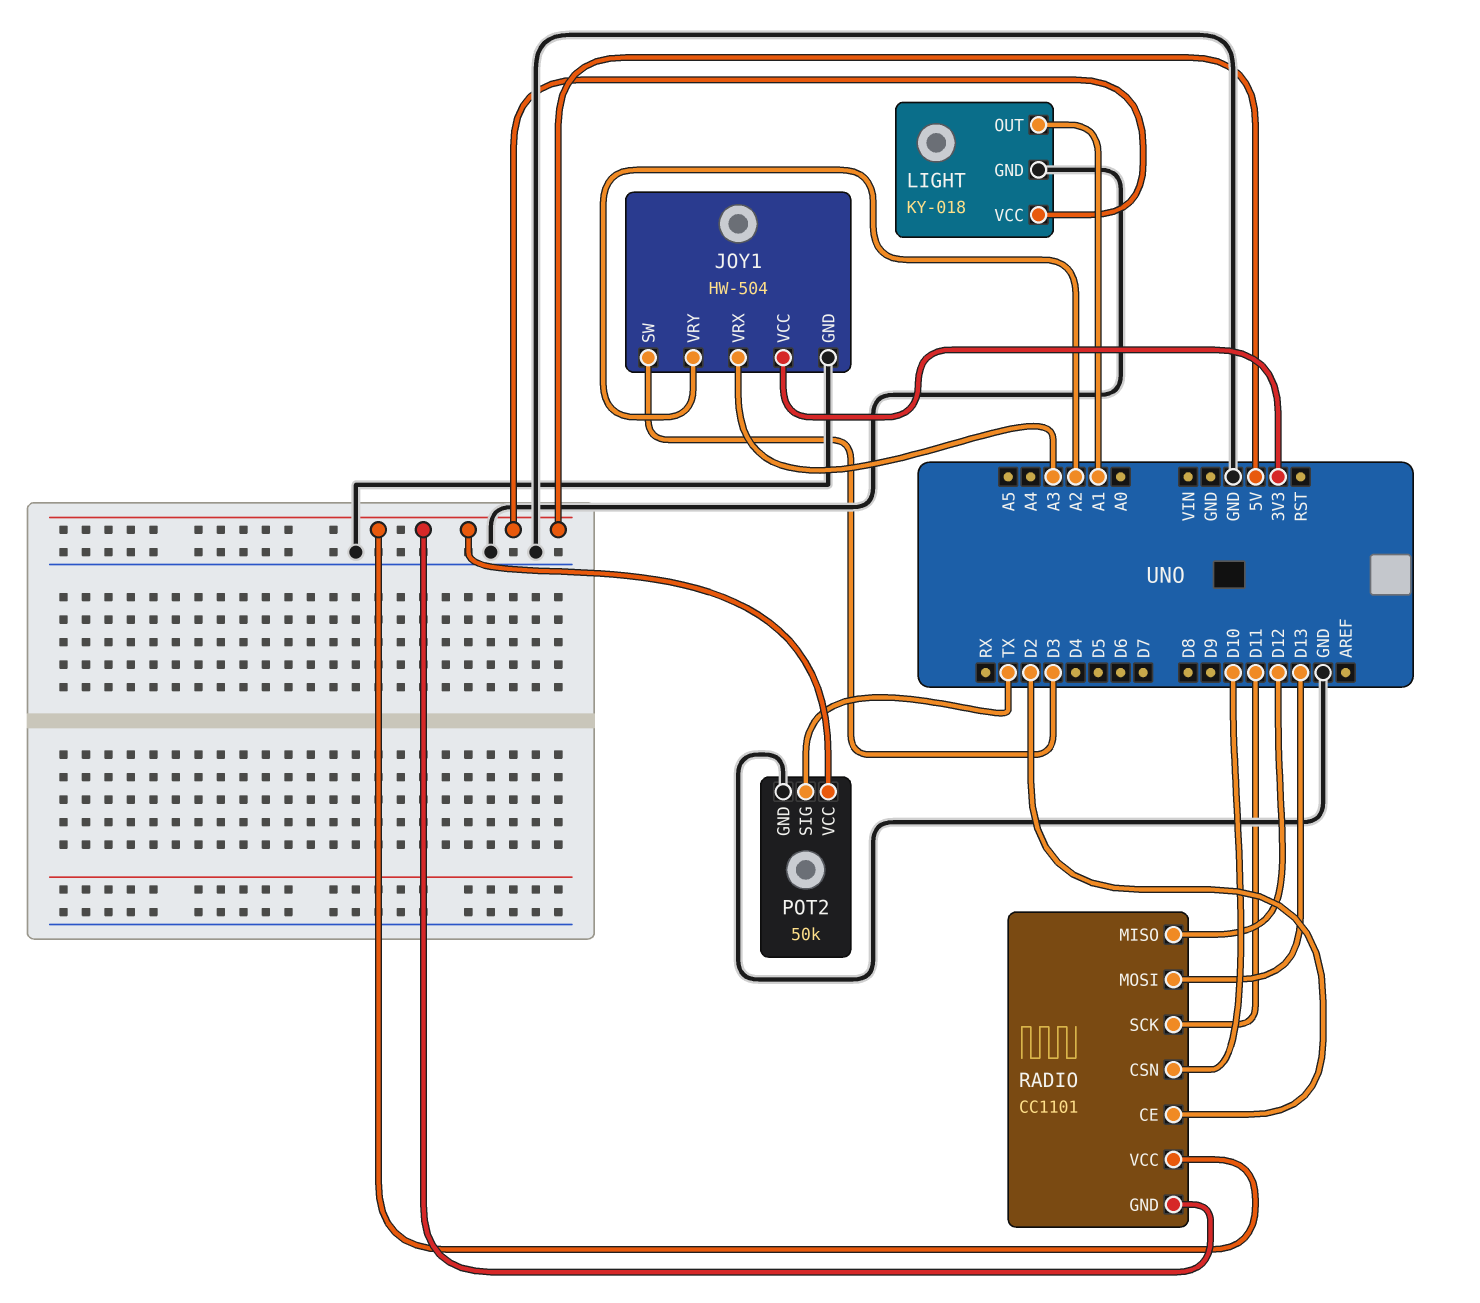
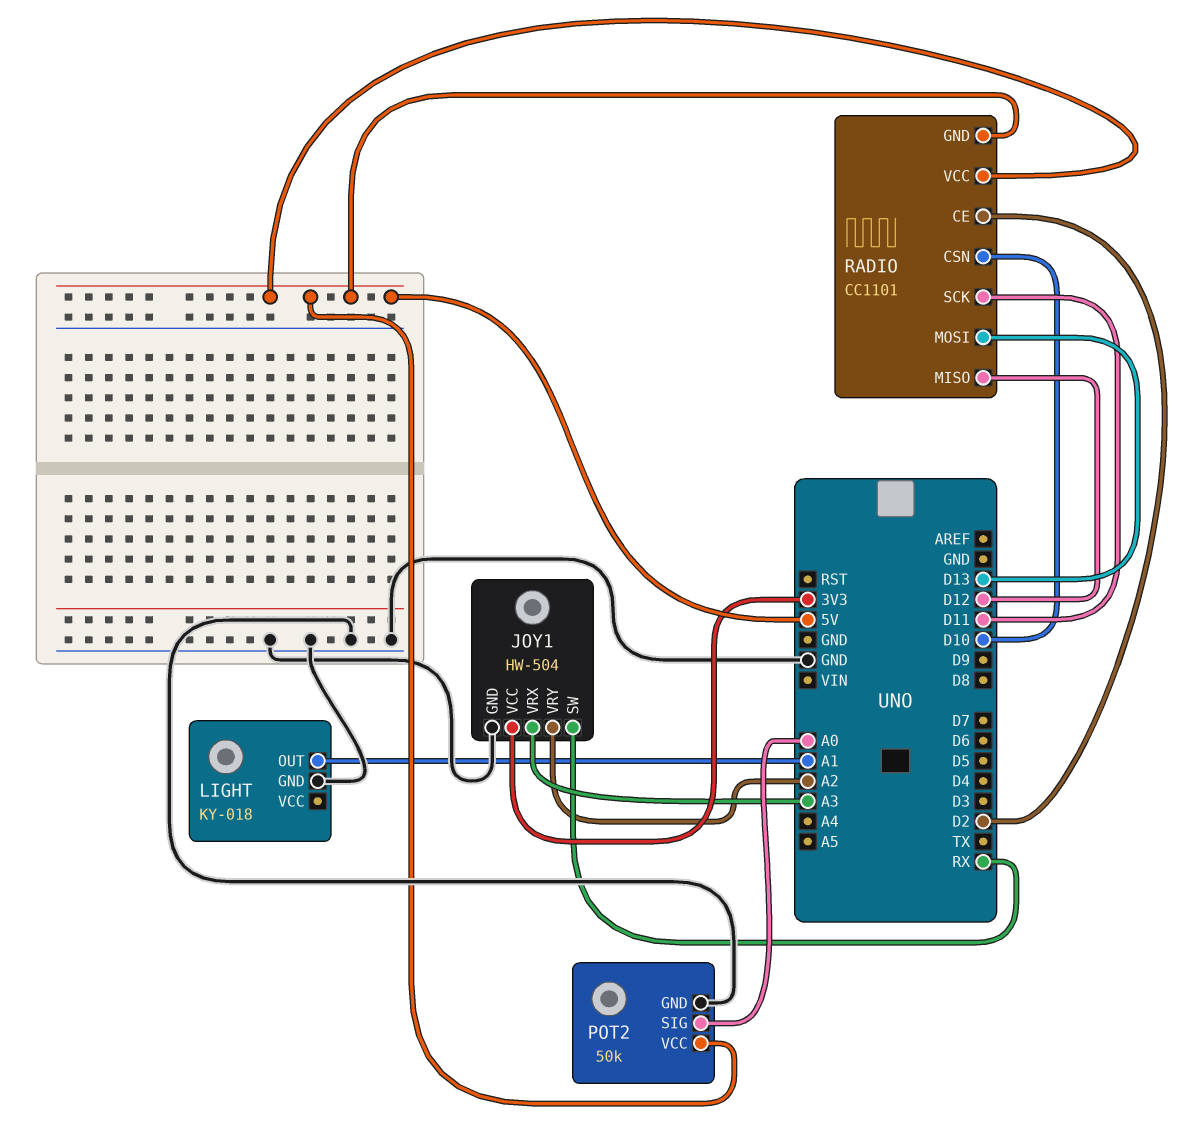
JOY1 pin SW: D3 -> RX
LIGHT pin VCC: 5V -> none
POT2 pin SIG: TX -> A0

